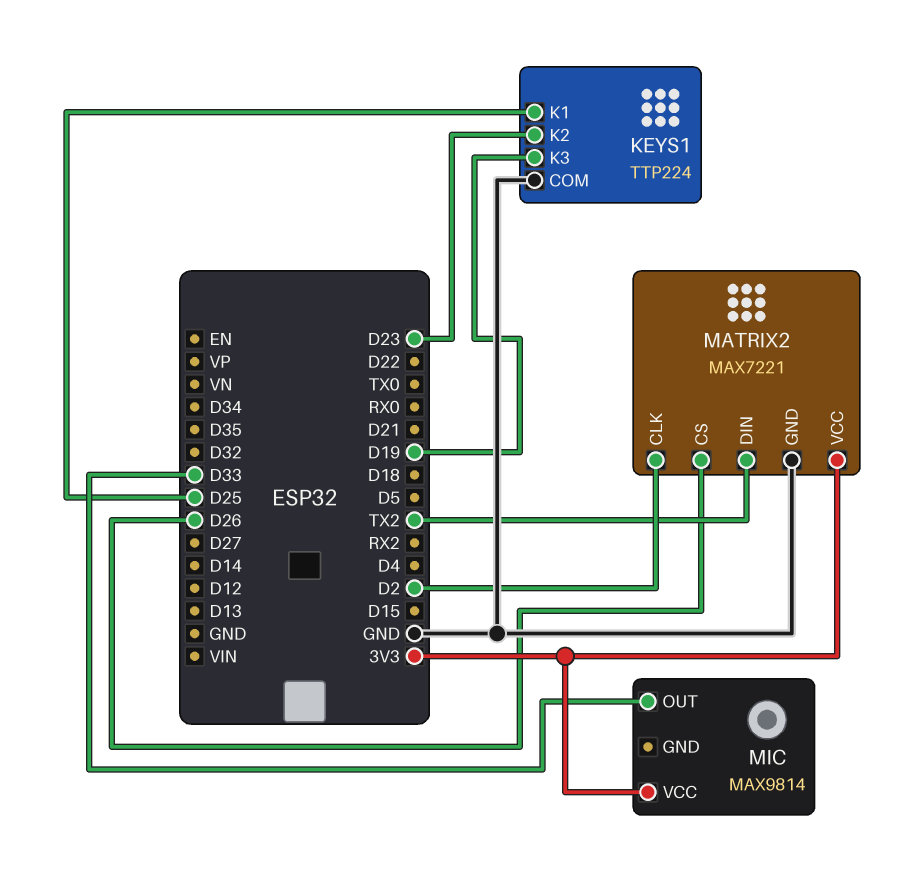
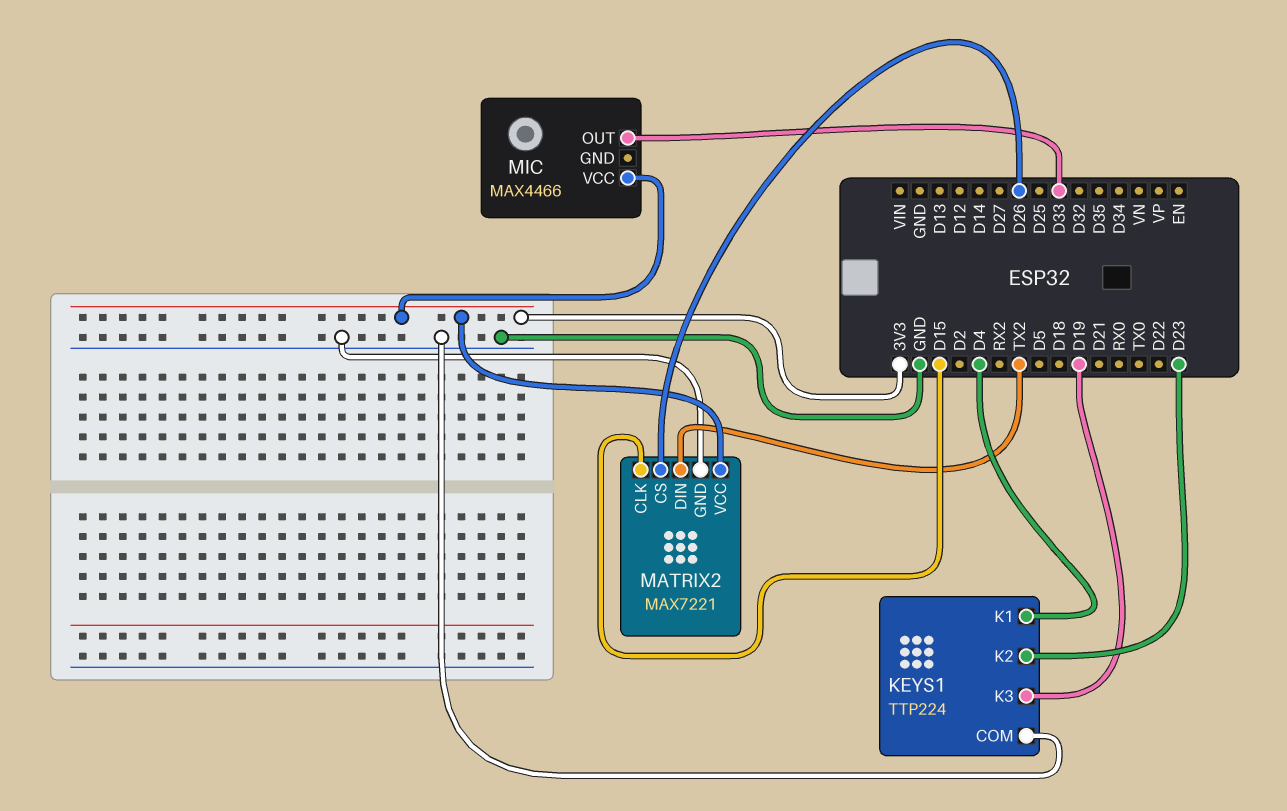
KEYS1 pin K1: D25 -> D4
MATRIX2 pin CLK: D2 -> D15
MIC: MAX9814 -> MAX4466

